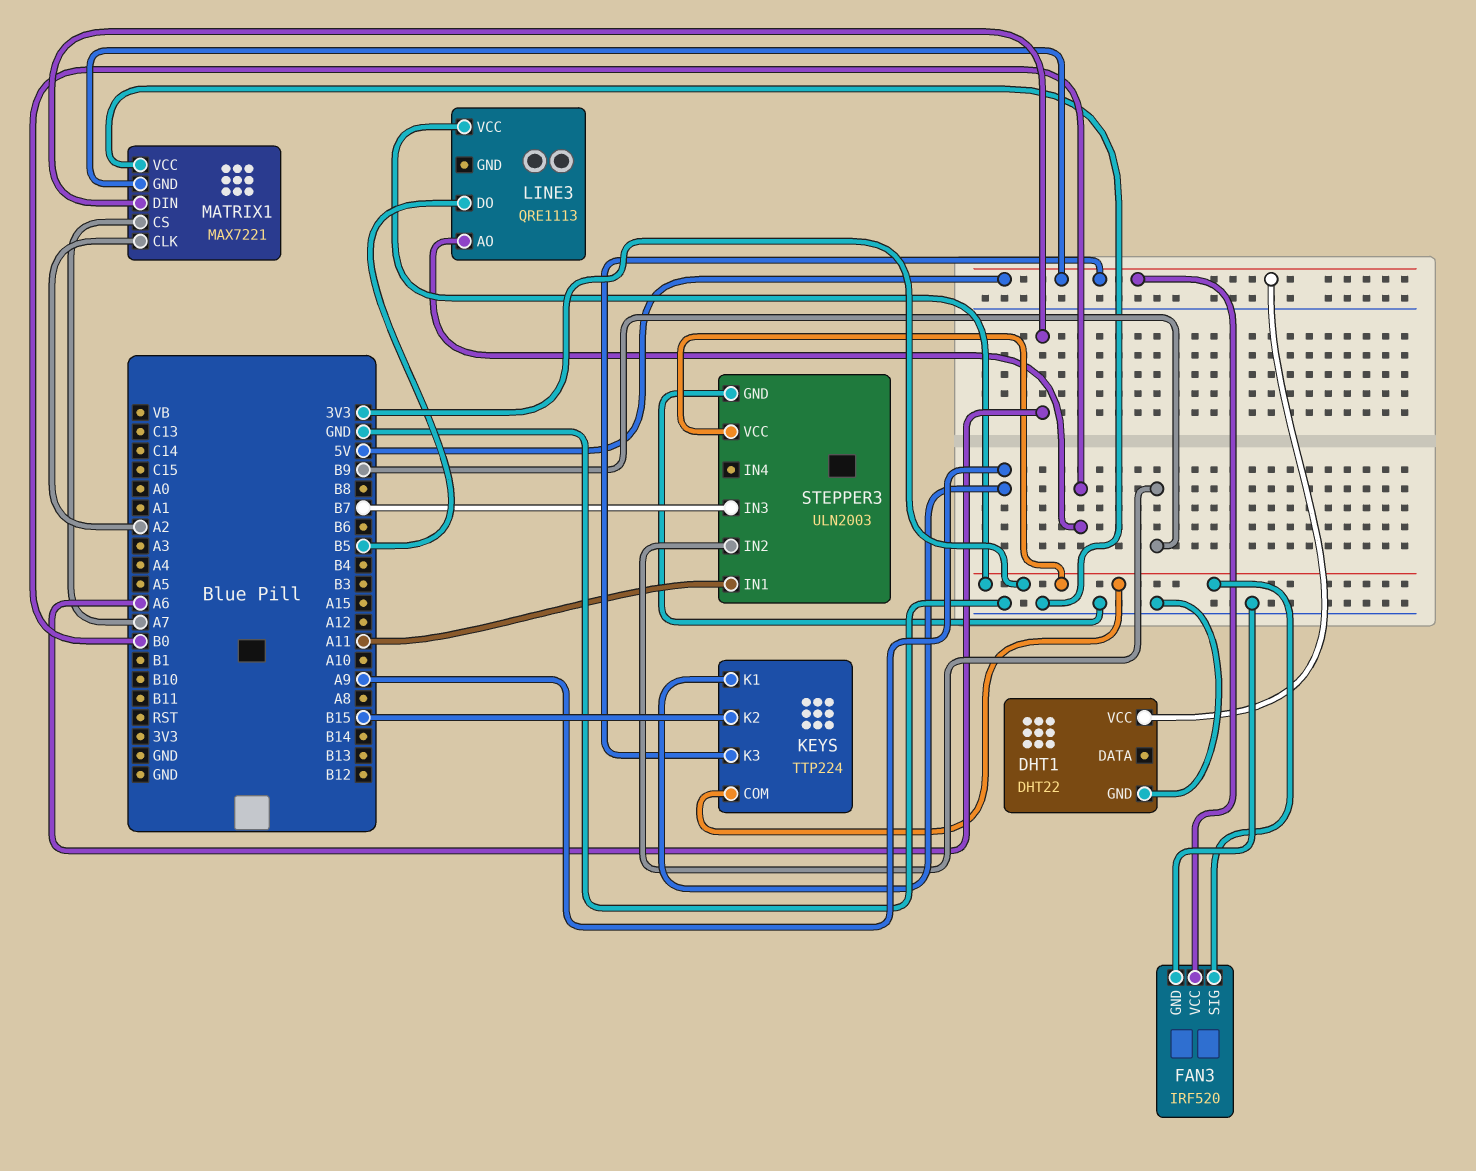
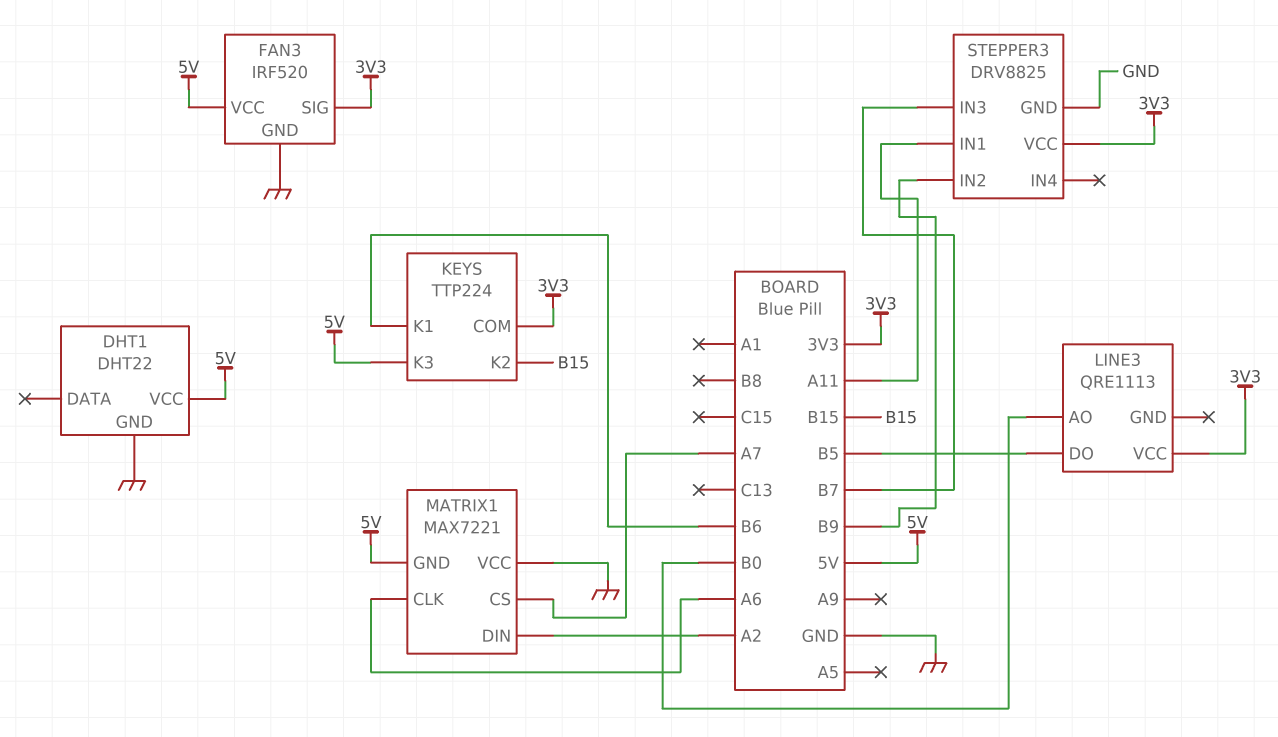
KEYS pin K1: A9 -> B6
MATRIX1 pin CLK: A2 -> A6
MATRIX1 pin DIN: A6 -> A2
STEPPER3: ULN2003 -> DRV8825

